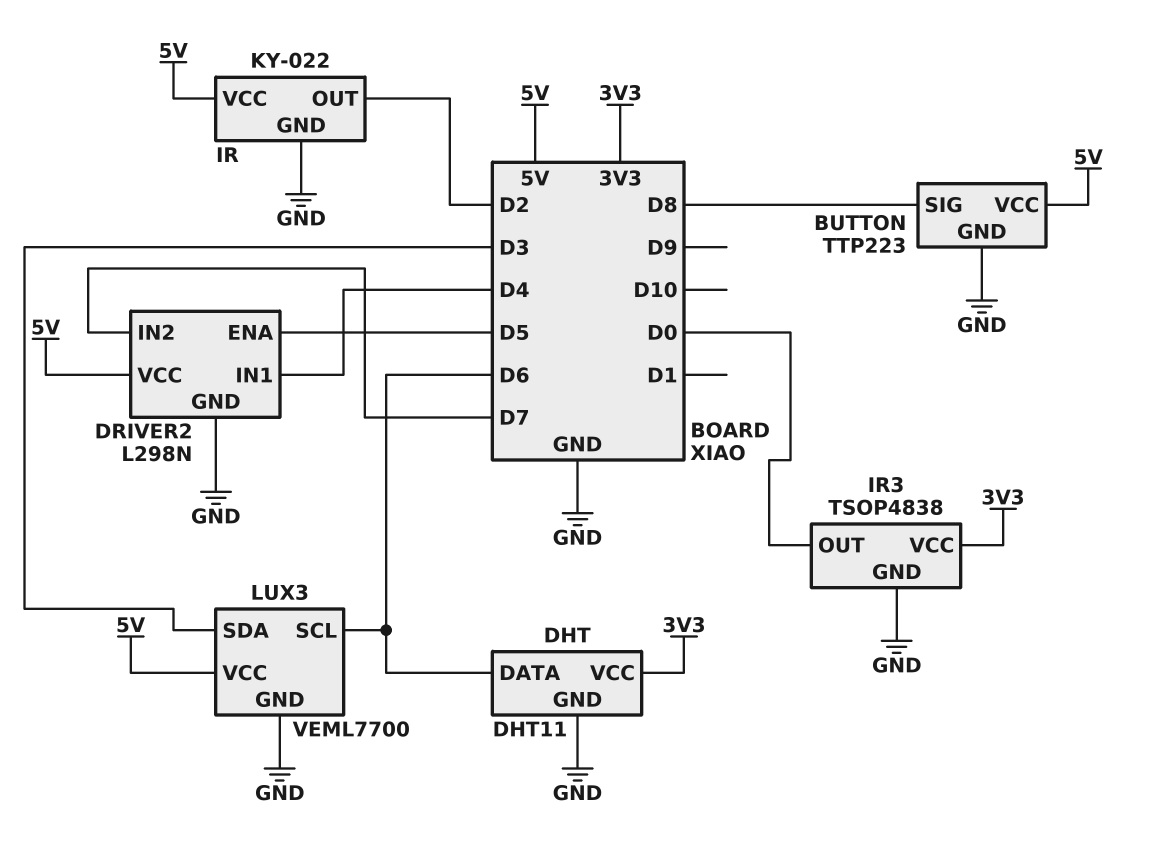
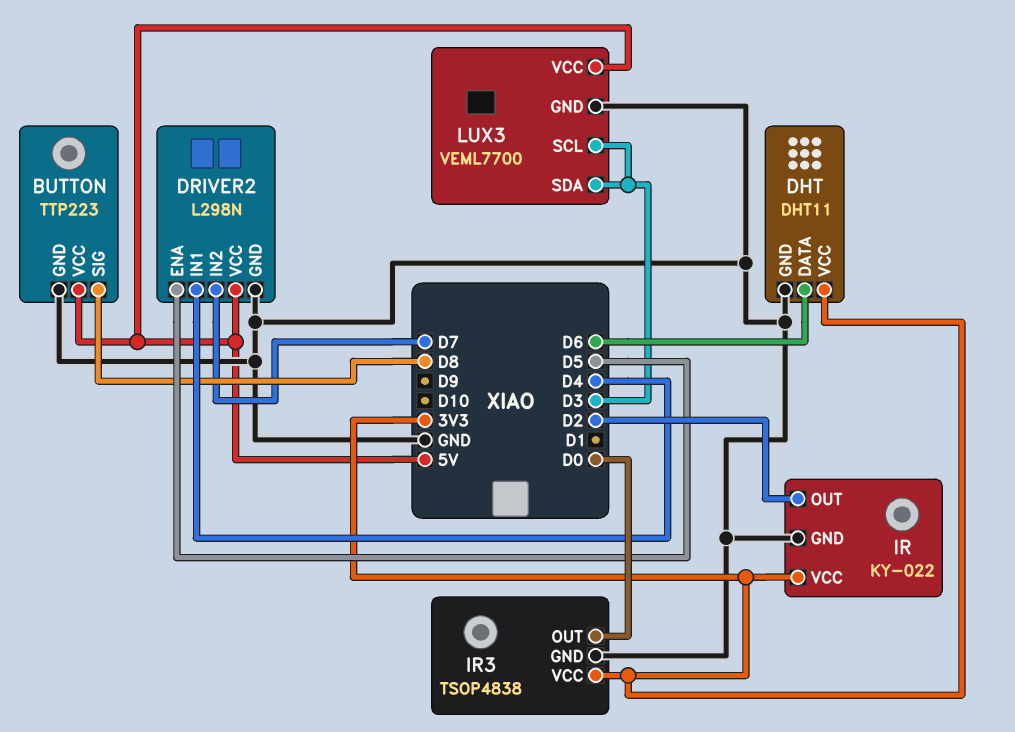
IR pin VCC: 5V -> 3V3
LUX3 pin SCL: D6 -> D3

